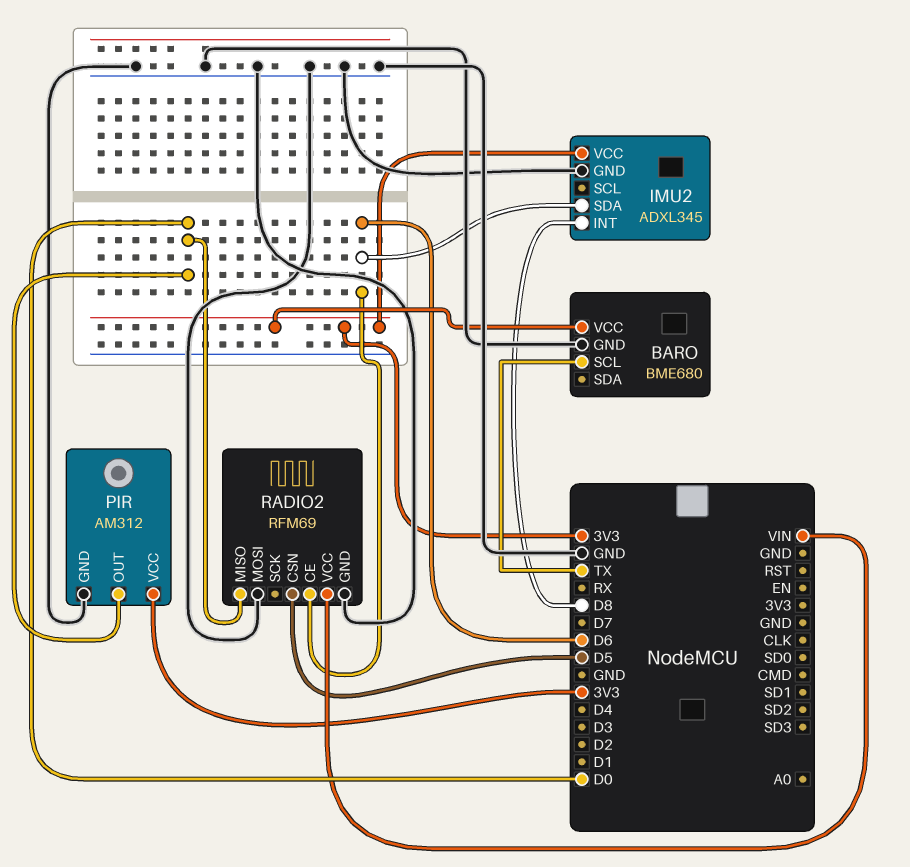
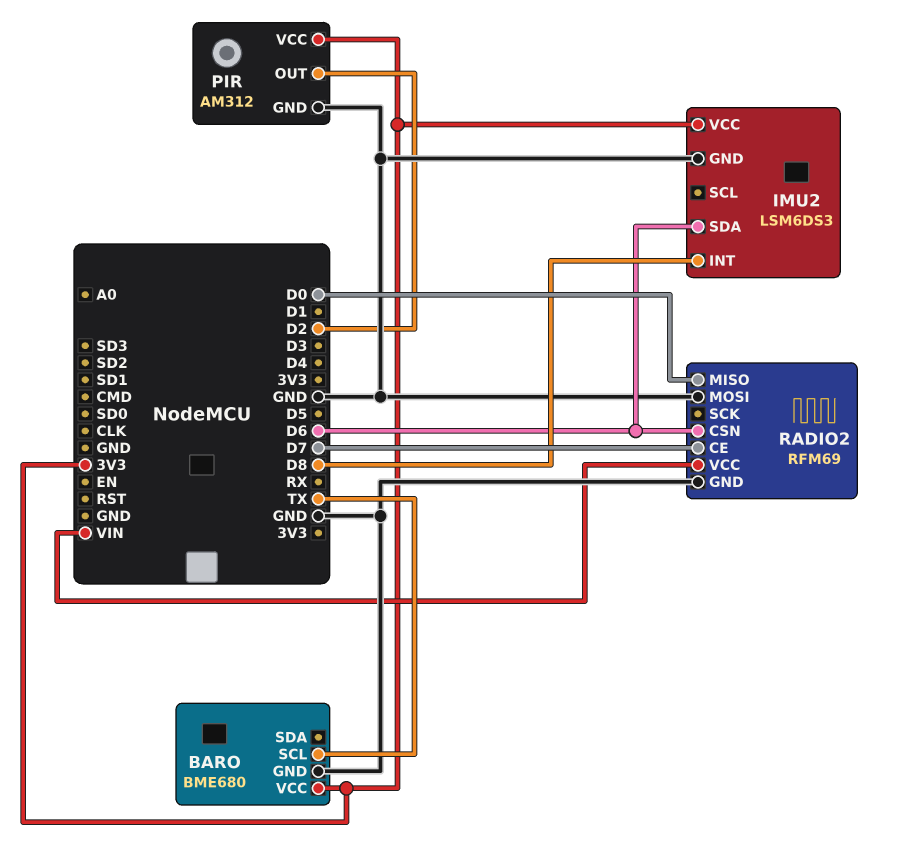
IMU2: ADXL345 -> LSM6DS3
PIR pin OUT: D0 -> D2
RADIO2 pin CE: D6 -> D7
RADIO2 pin CSN: D5 -> D6

